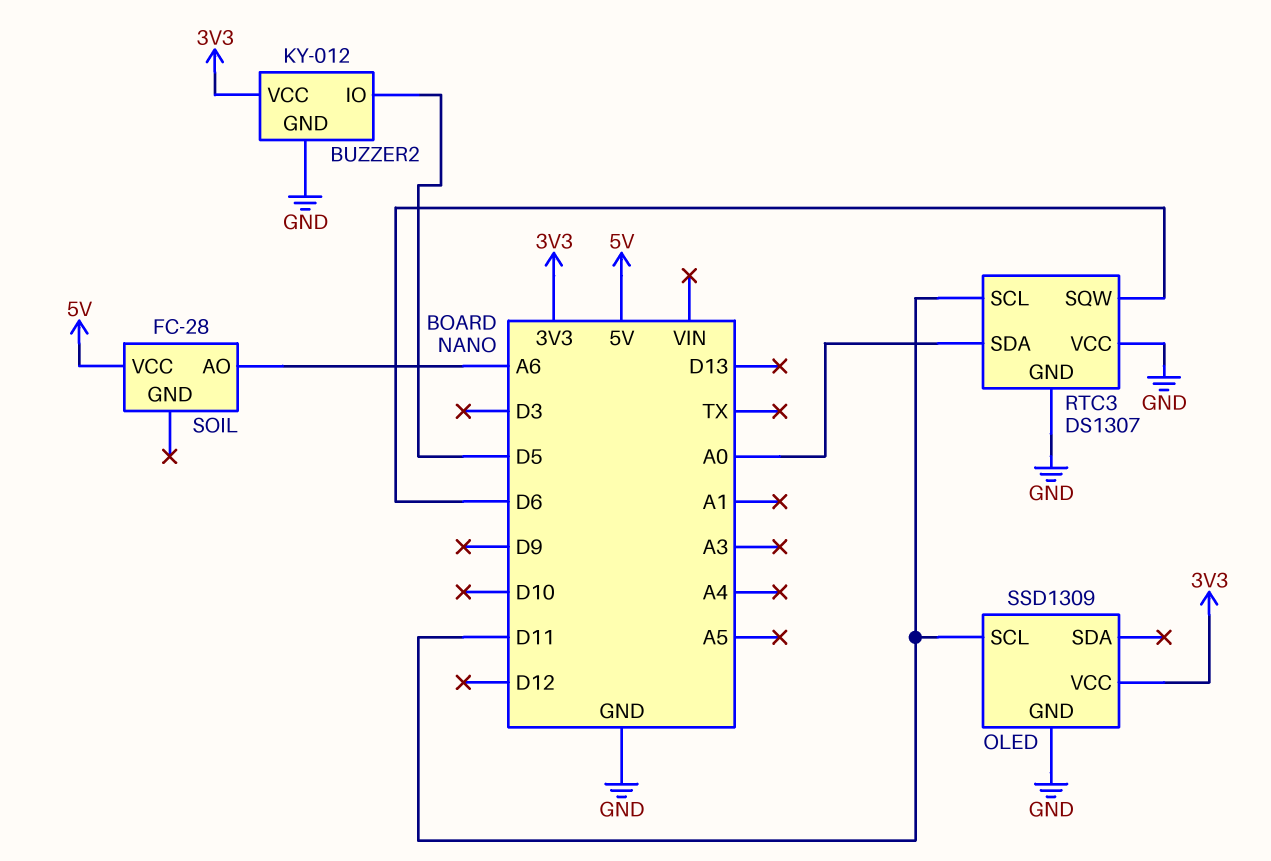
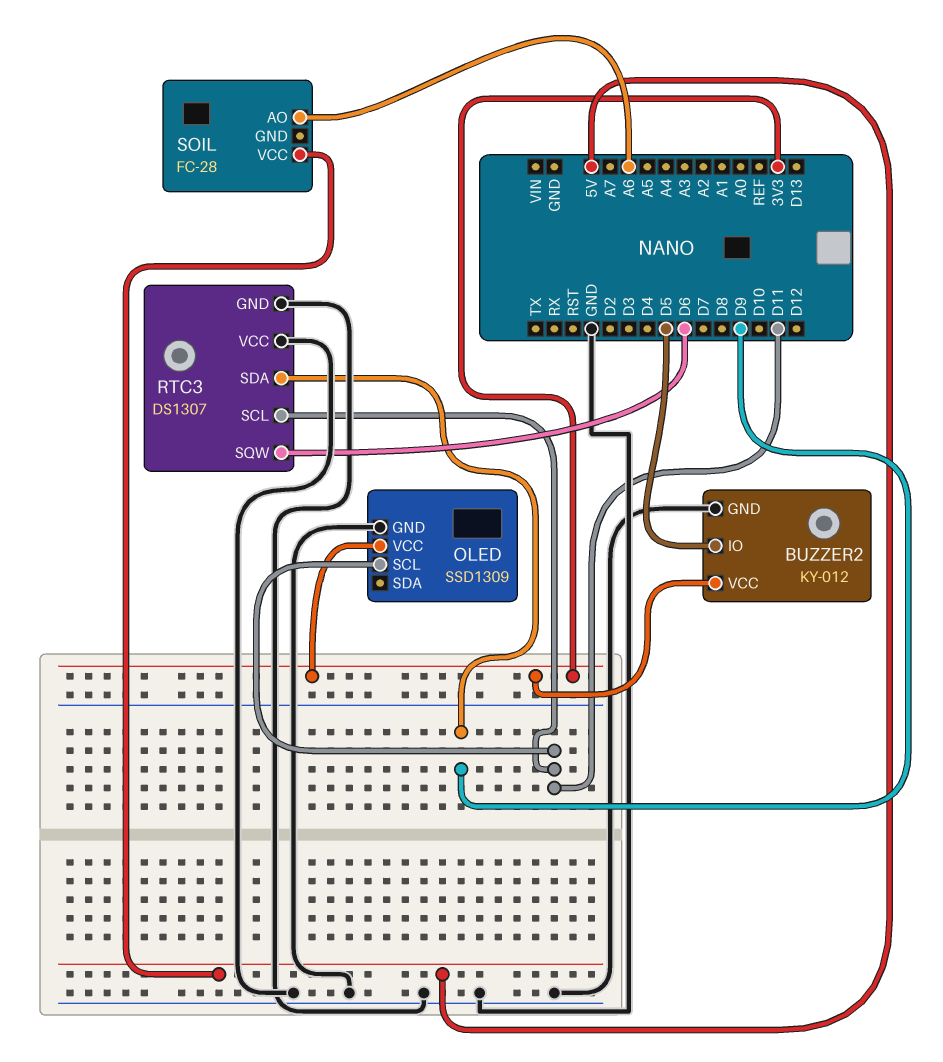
RTC3 pin SDA: A0 -> D9

